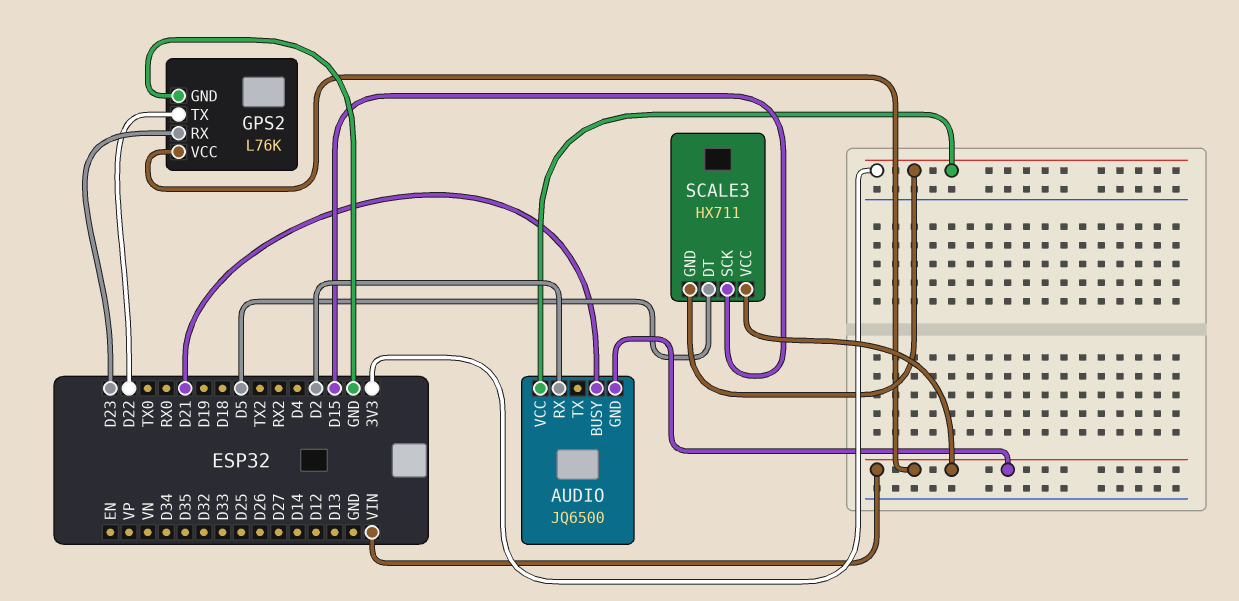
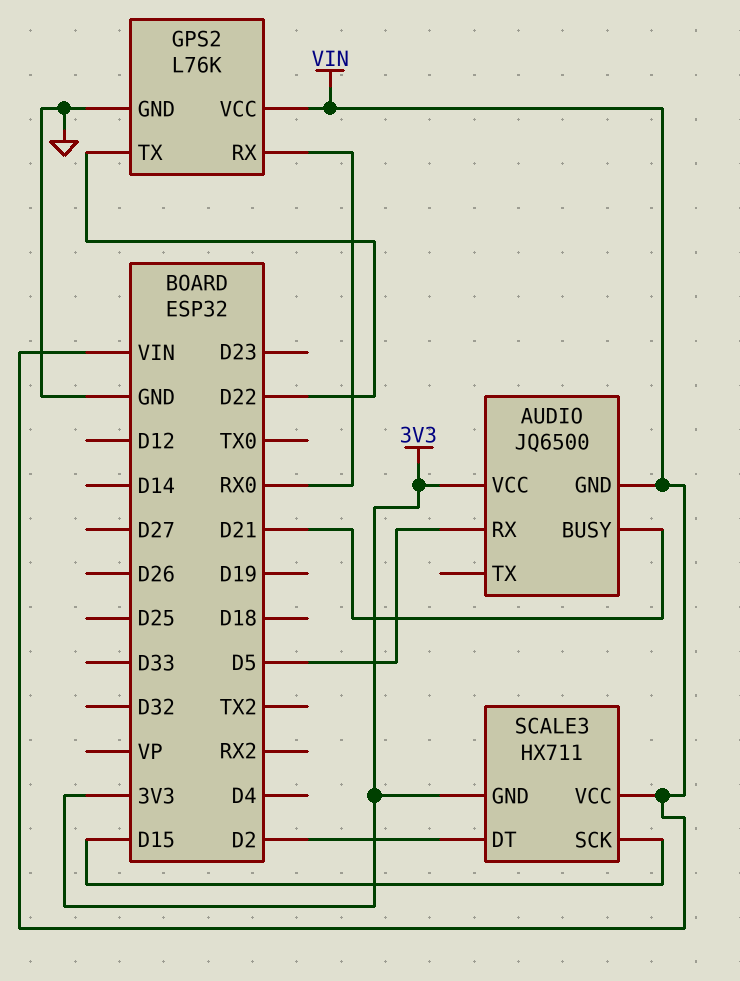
AUDIO pin RX: D2 -> D5
GPS2 pin RX: D23 -> RX0
SCALE3 pin DT: D5 -> D2

